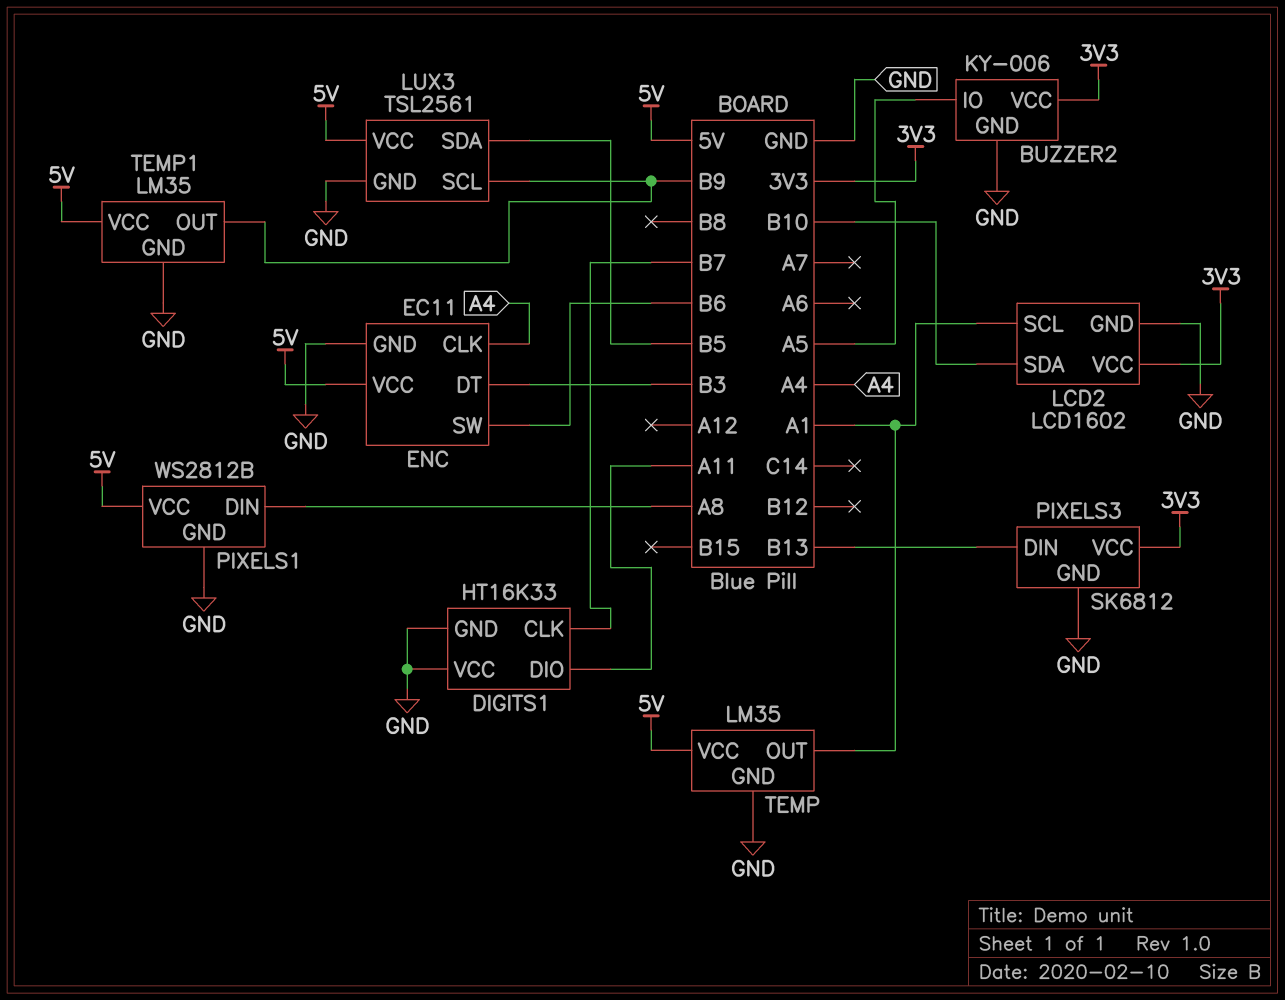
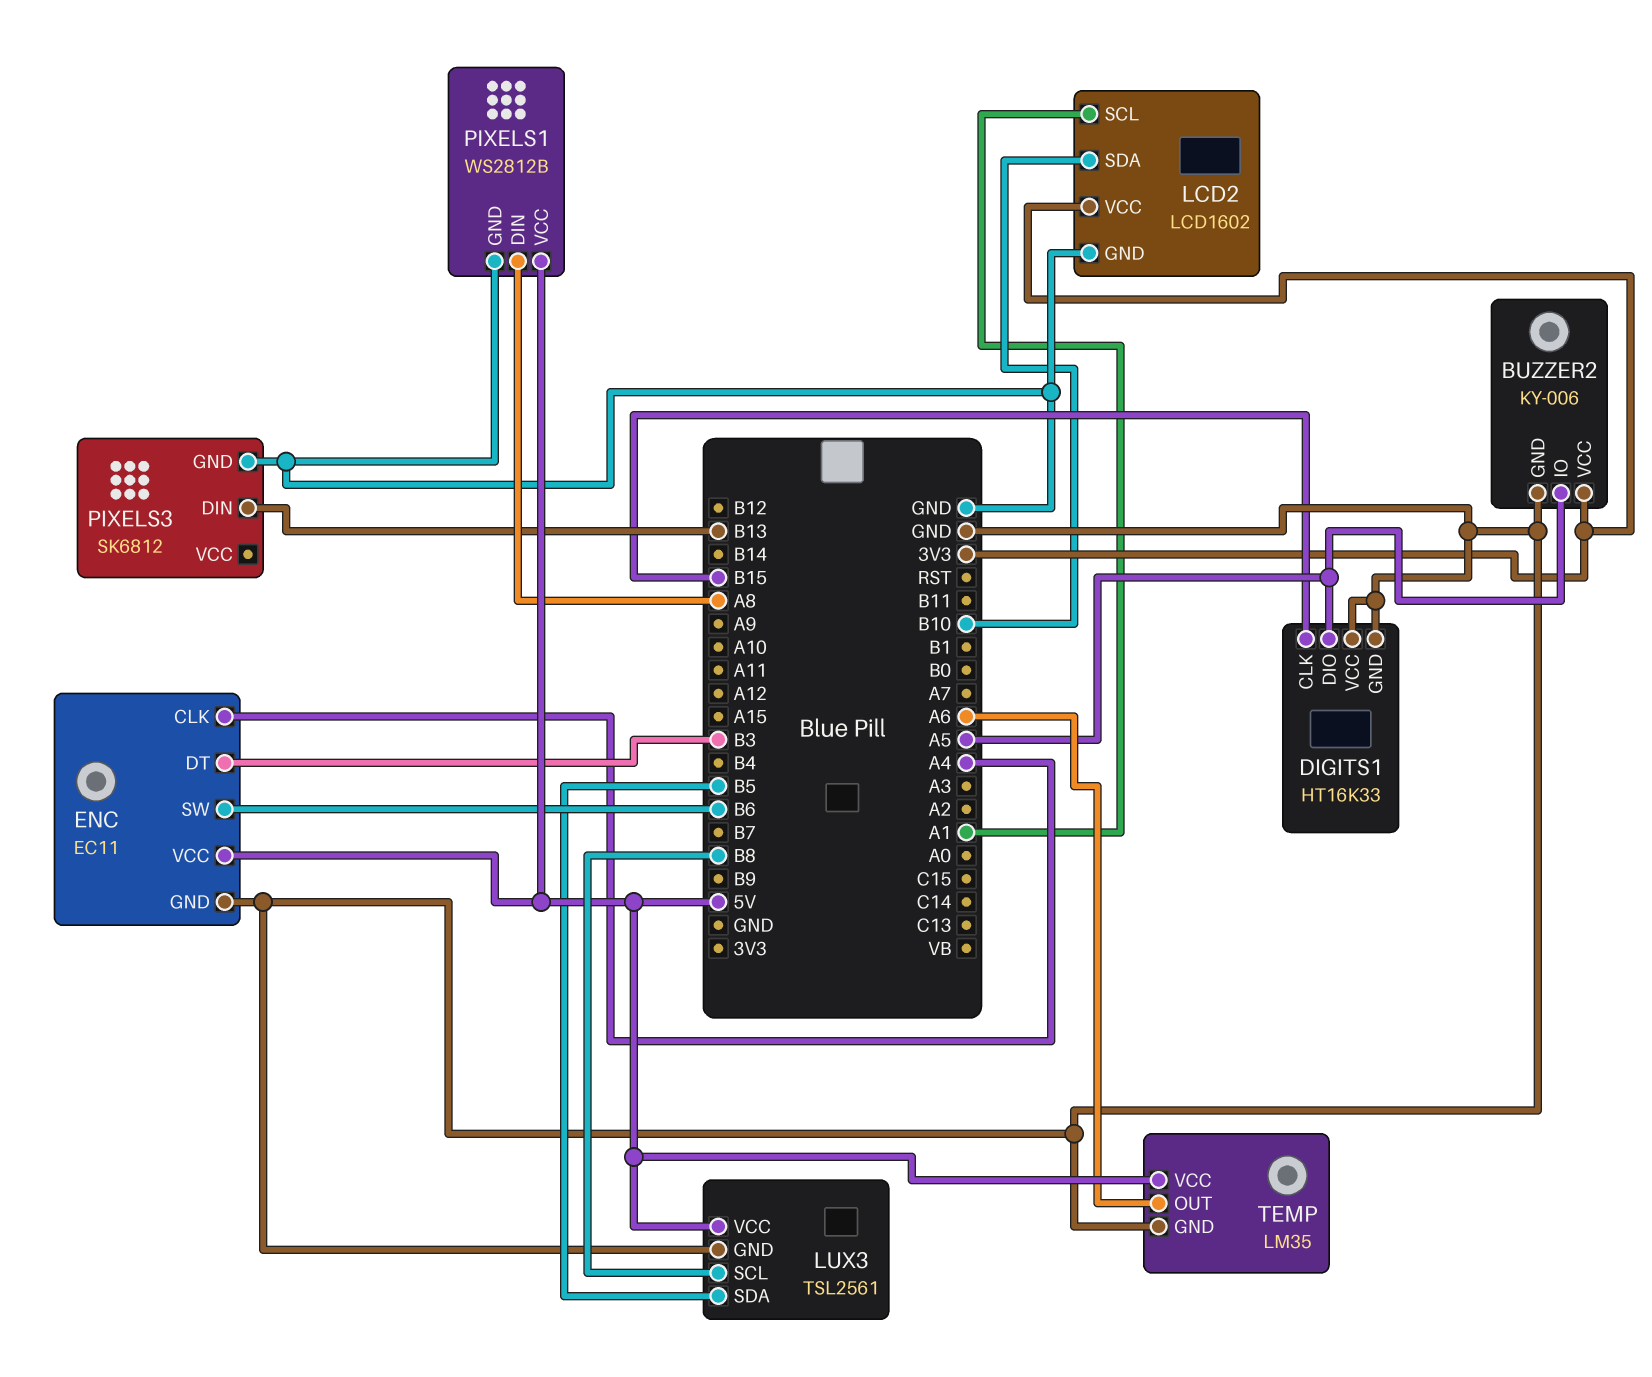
DIGITS1 pin CLK: B7 -> B15
DIGITS1 pin DIO: A11 -> A5
LUX3 pin SCL: B9 -> B8
PIXELS3 pin VCC: 3V3 -> none
TEMP pin OUT: A1 -> A6
TEMP1: LM35 -> none
TEMP1 pin GND: GND -> none
TEMP1 pin OUT: B9 -> none
TEMP1 pin VCC: 5V -> none

